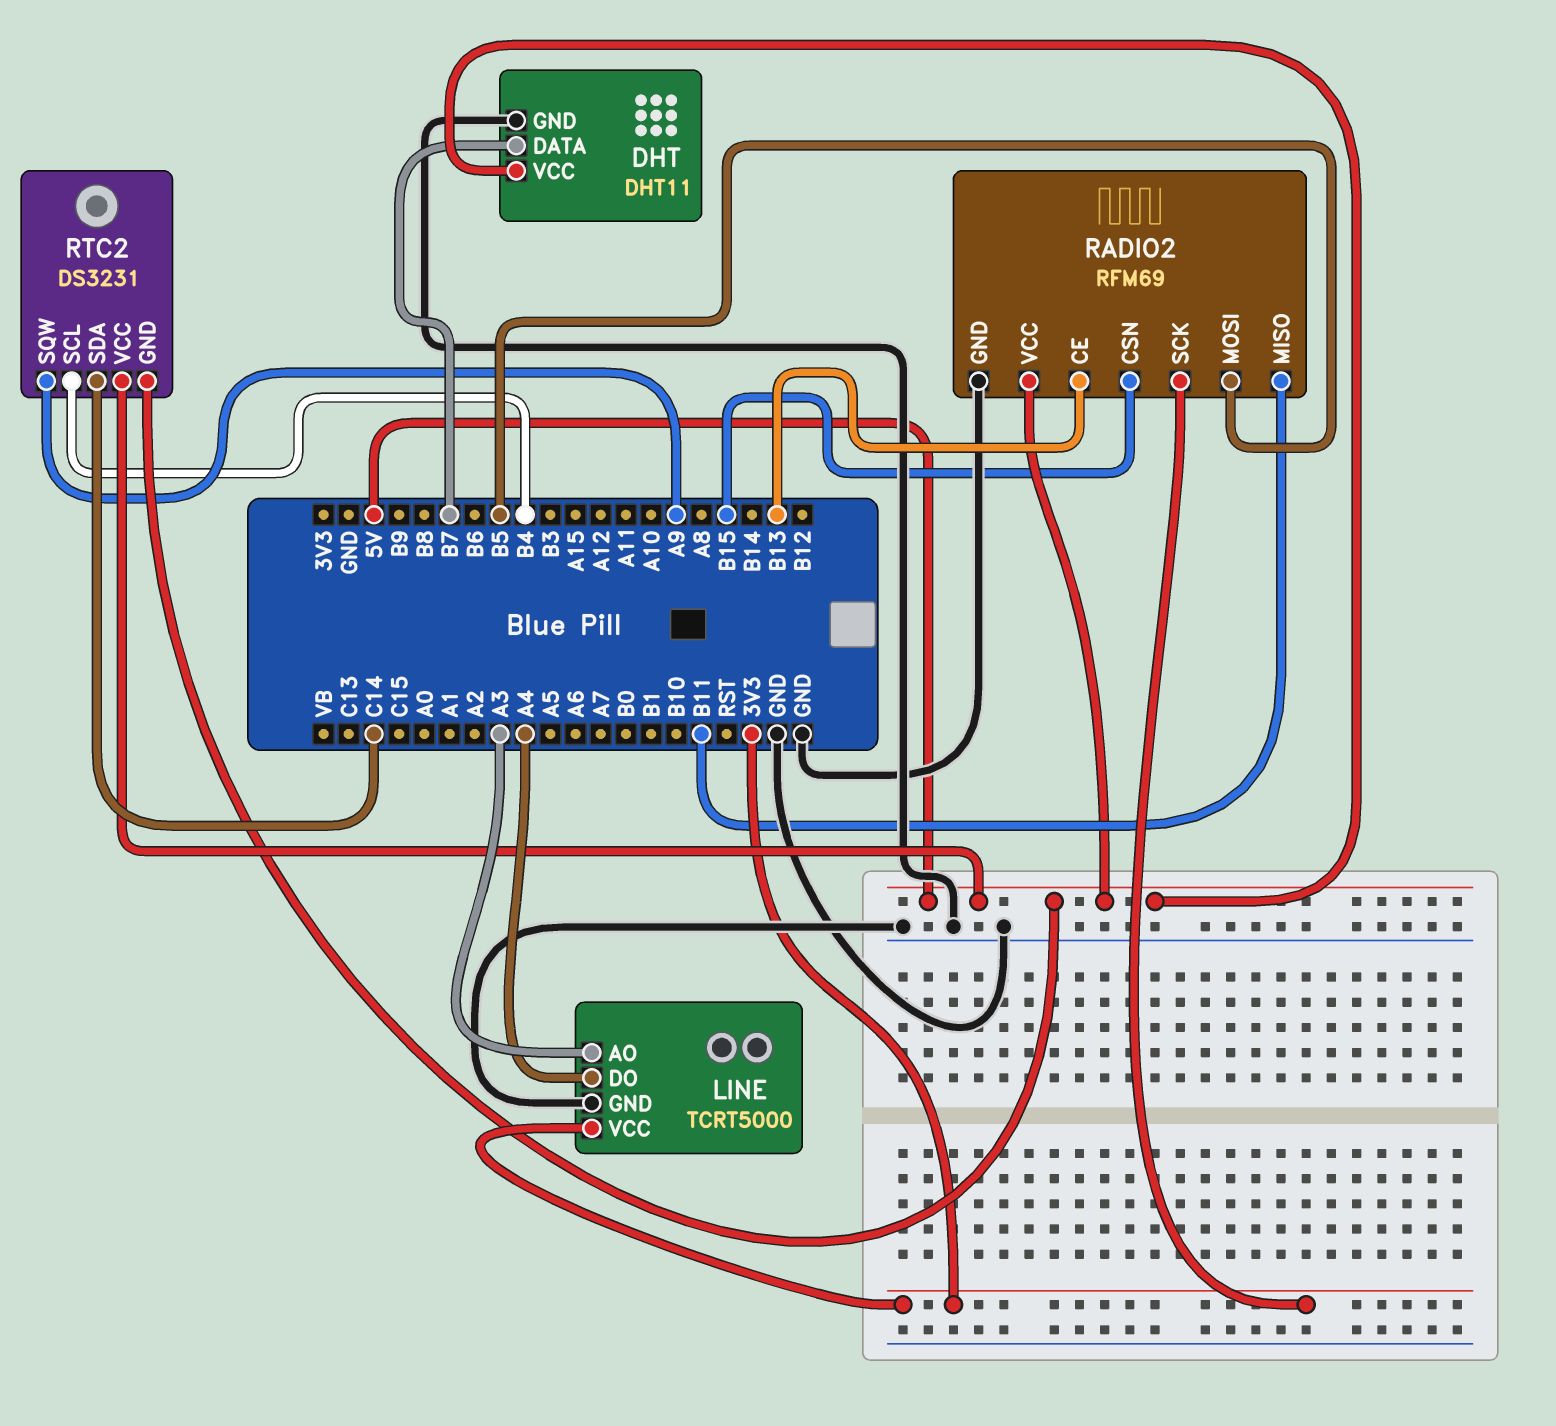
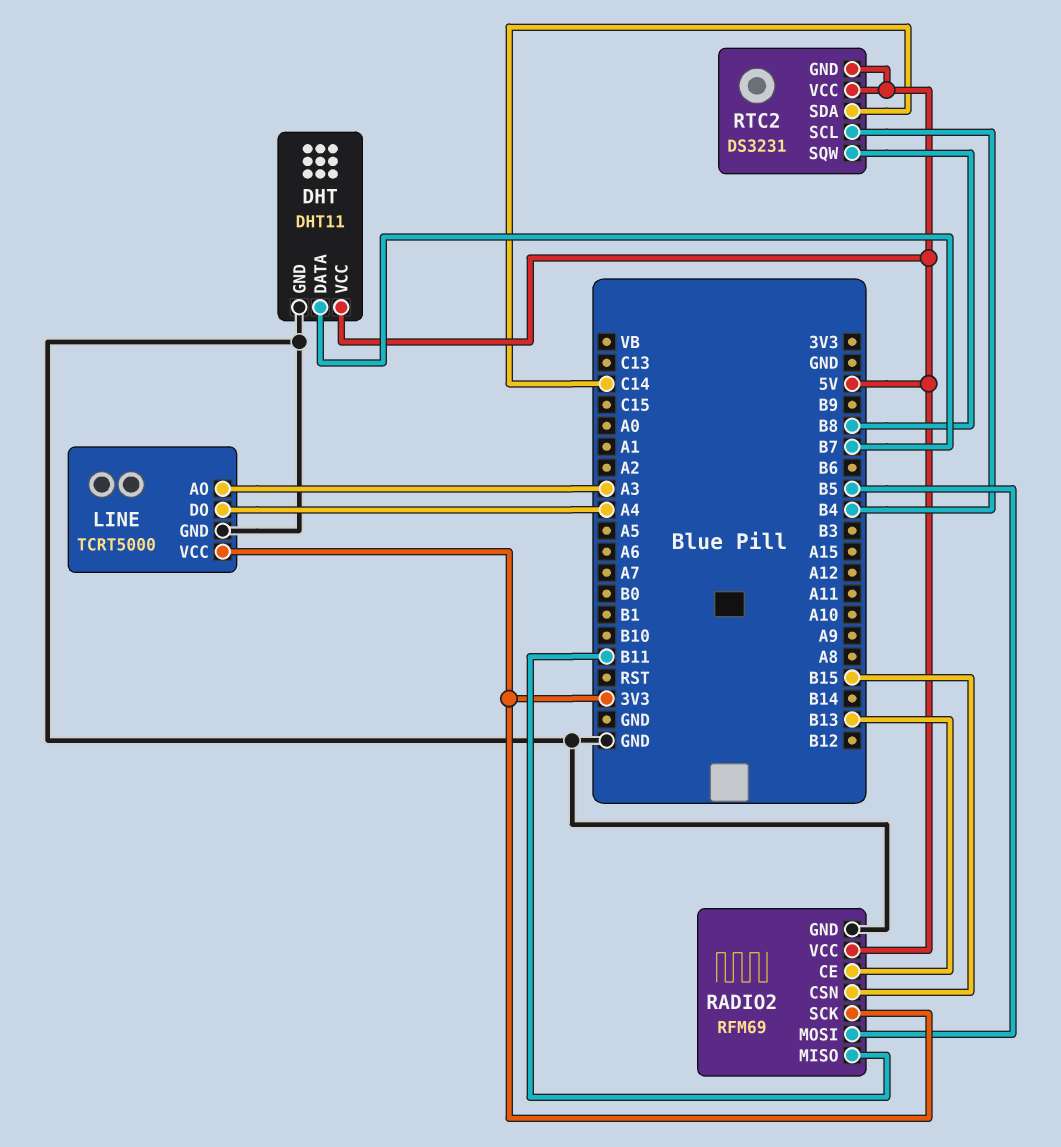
RTC2 pin SQW: A9 -> B8

